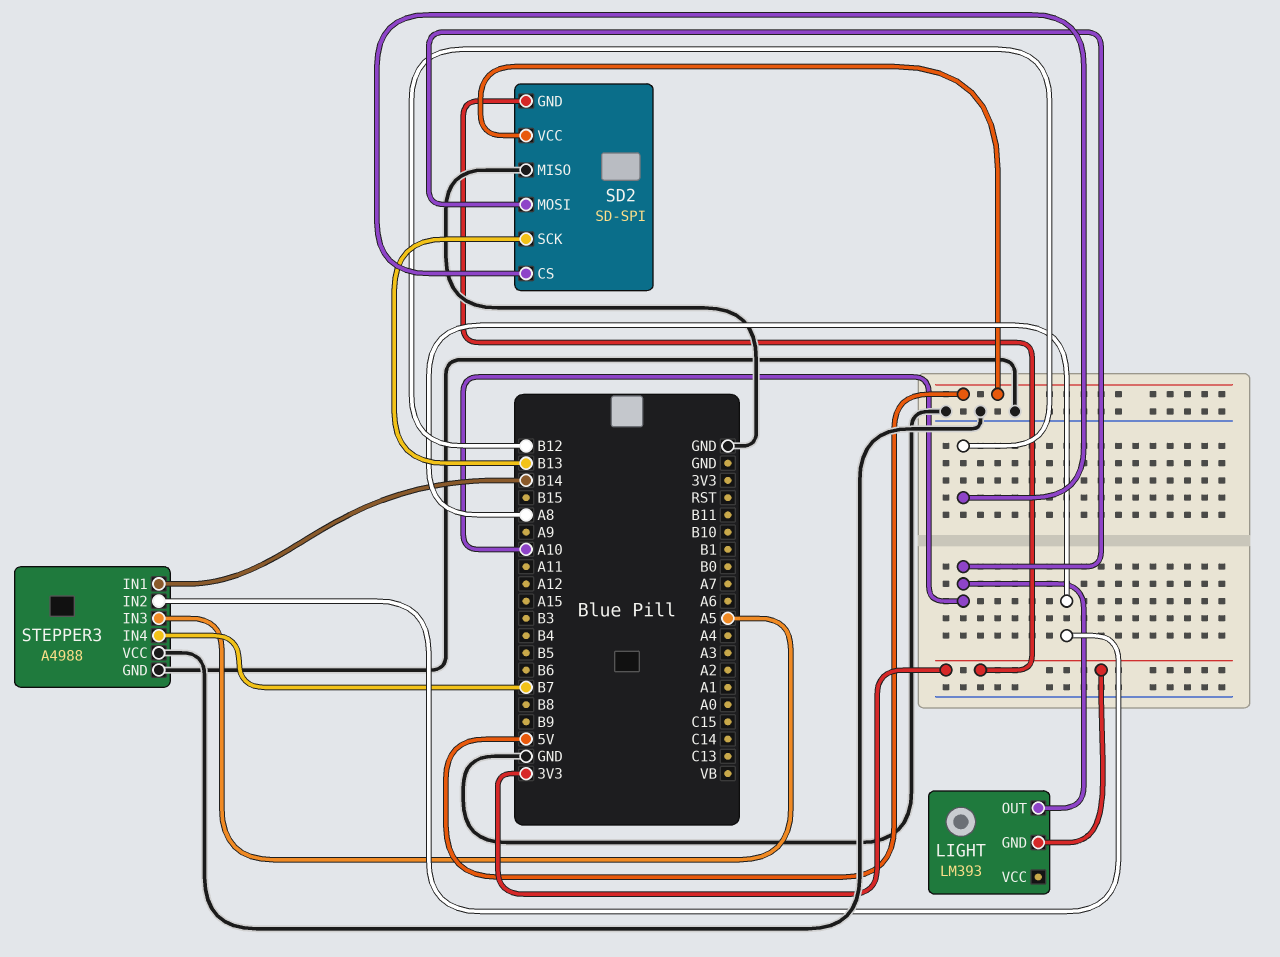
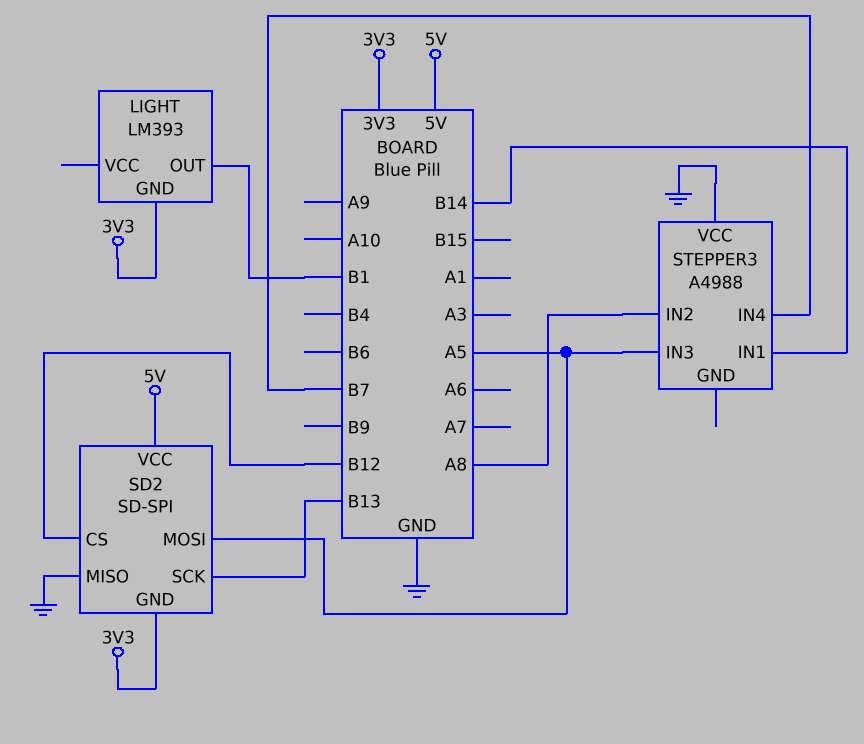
LIGHT pin OUT: A10 -> B1
SD2 pin MOSI: A10 -> A5
STEPPER3 pin GND: GND -> none

